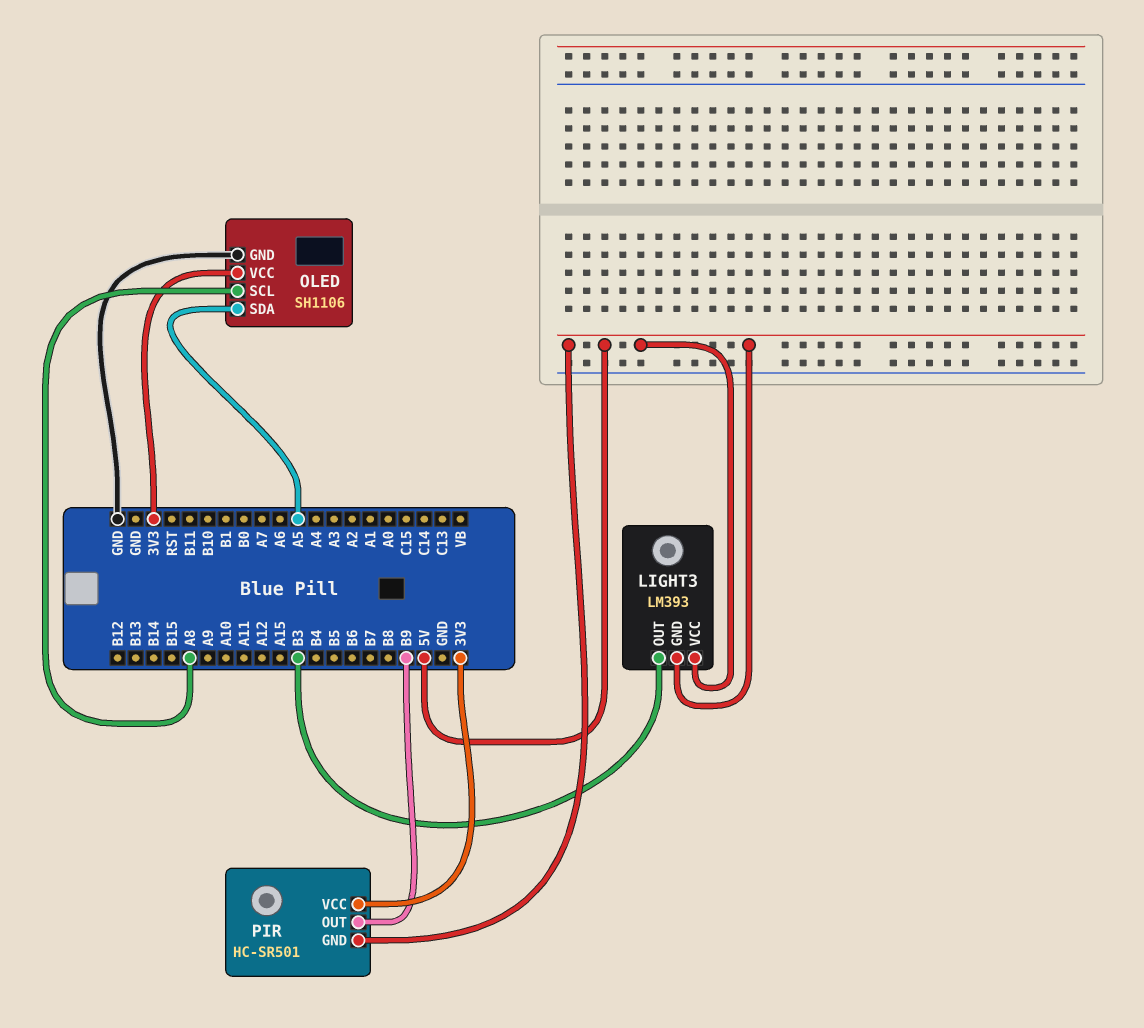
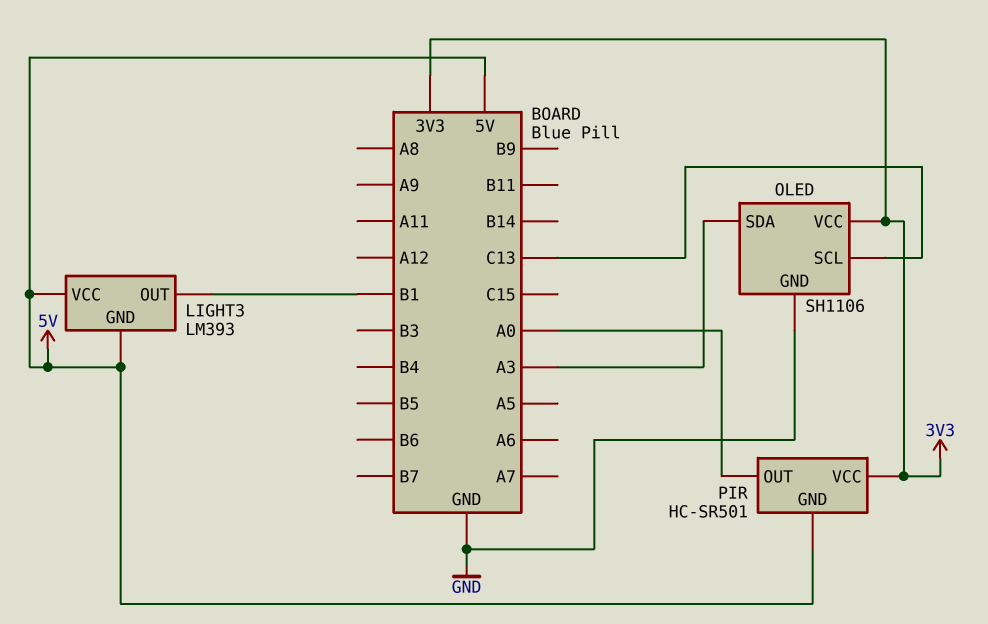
LIGHT3 pin OUT: B3 -> B1
OLED pin SCL: A8 -> C13
OLED pin SDA: A5 -> A3
PIR pin OUT: B9 -> A0

